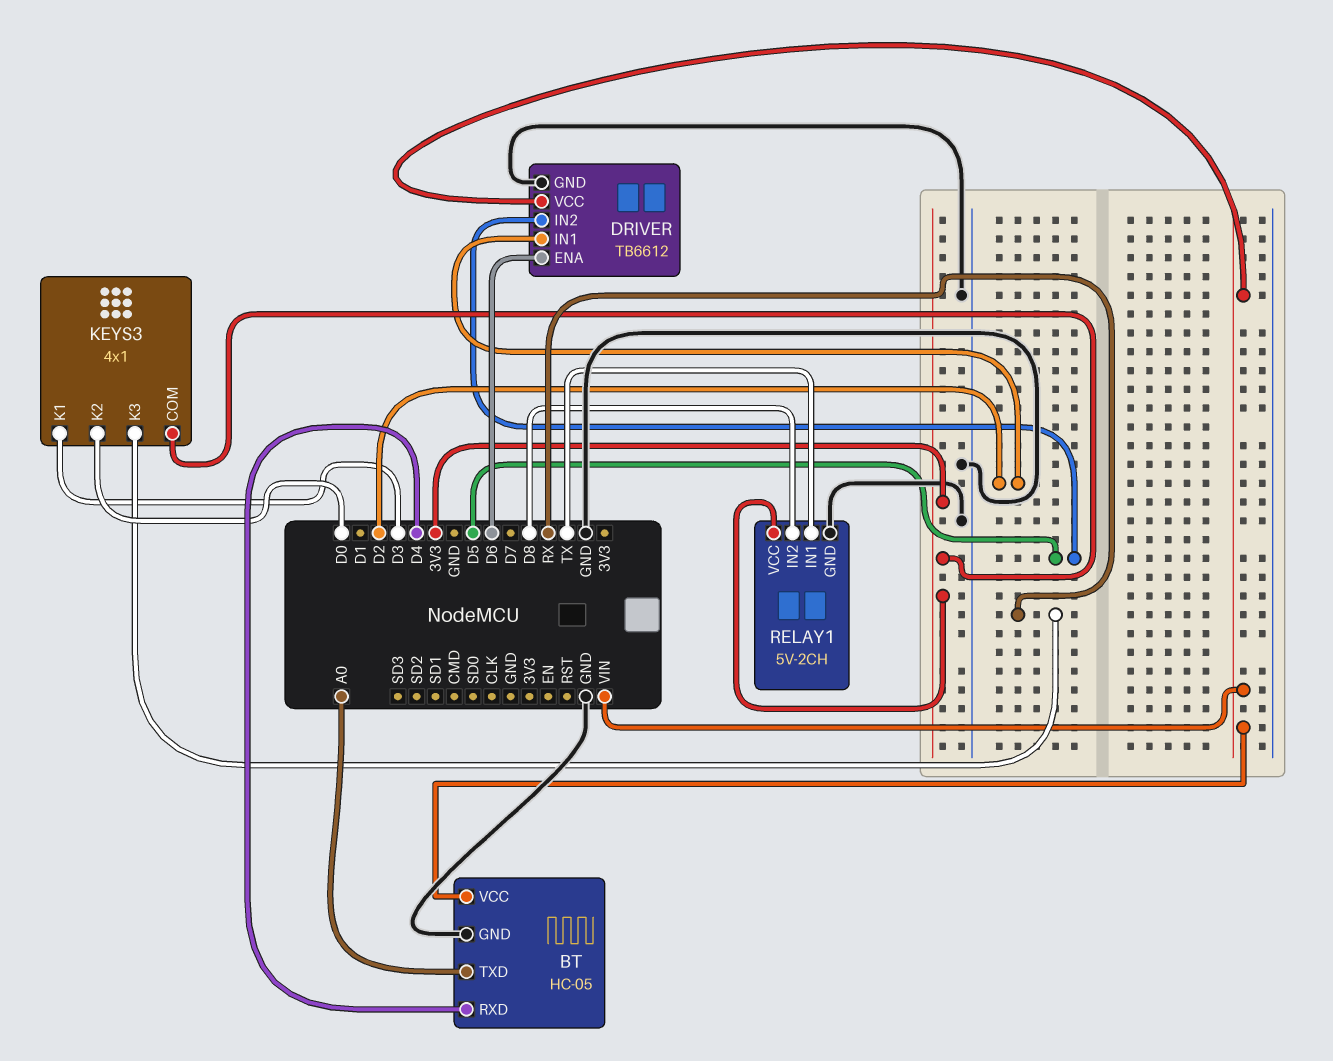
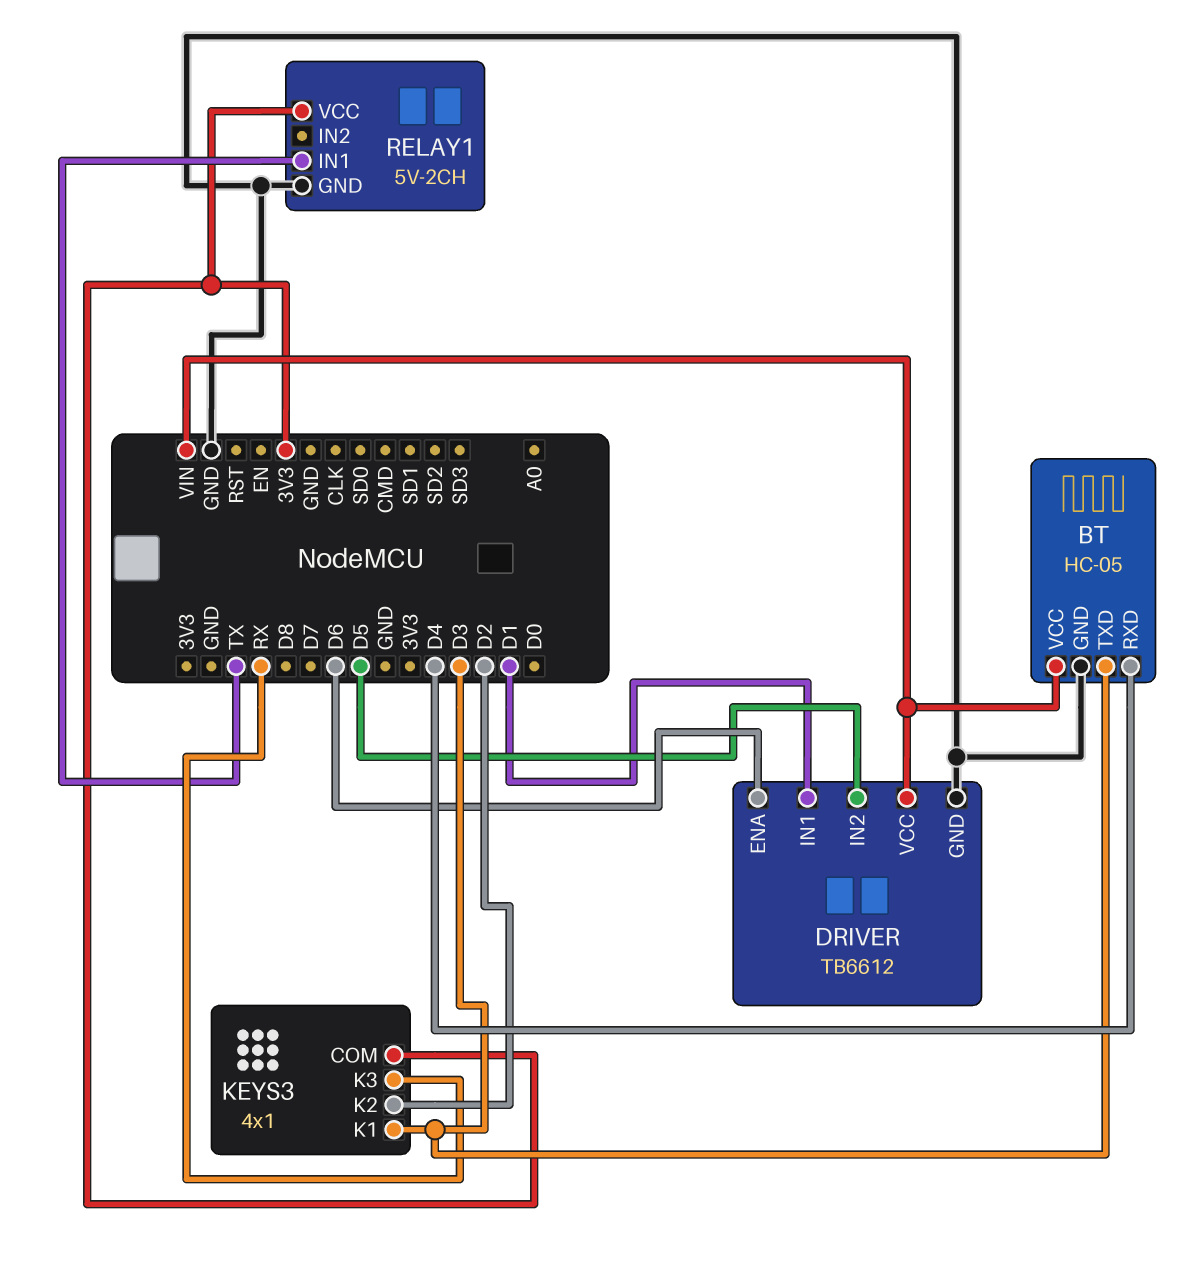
BT pin TXD: A0 -> D3
DRIVER pin IN1: D2 -> D1
KEYS3 pin K2: D0 -> D2
RELAY1 pin IN2: D8 -> none

